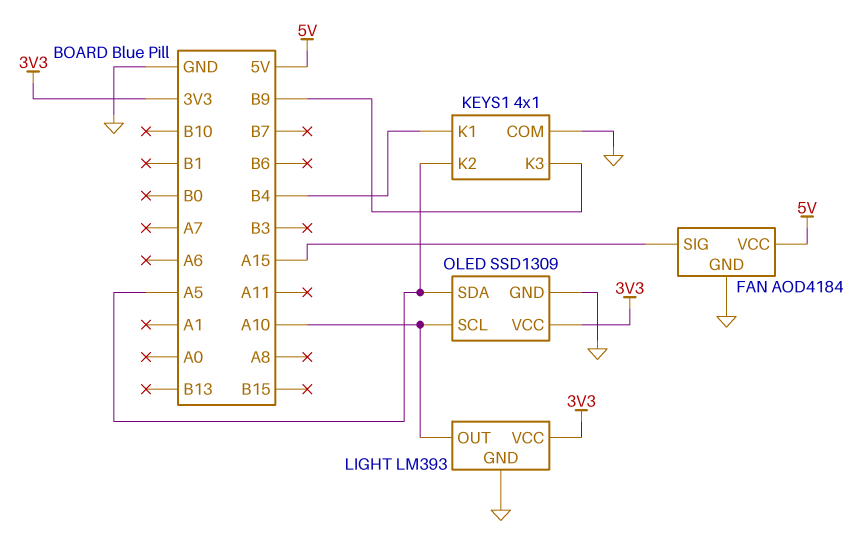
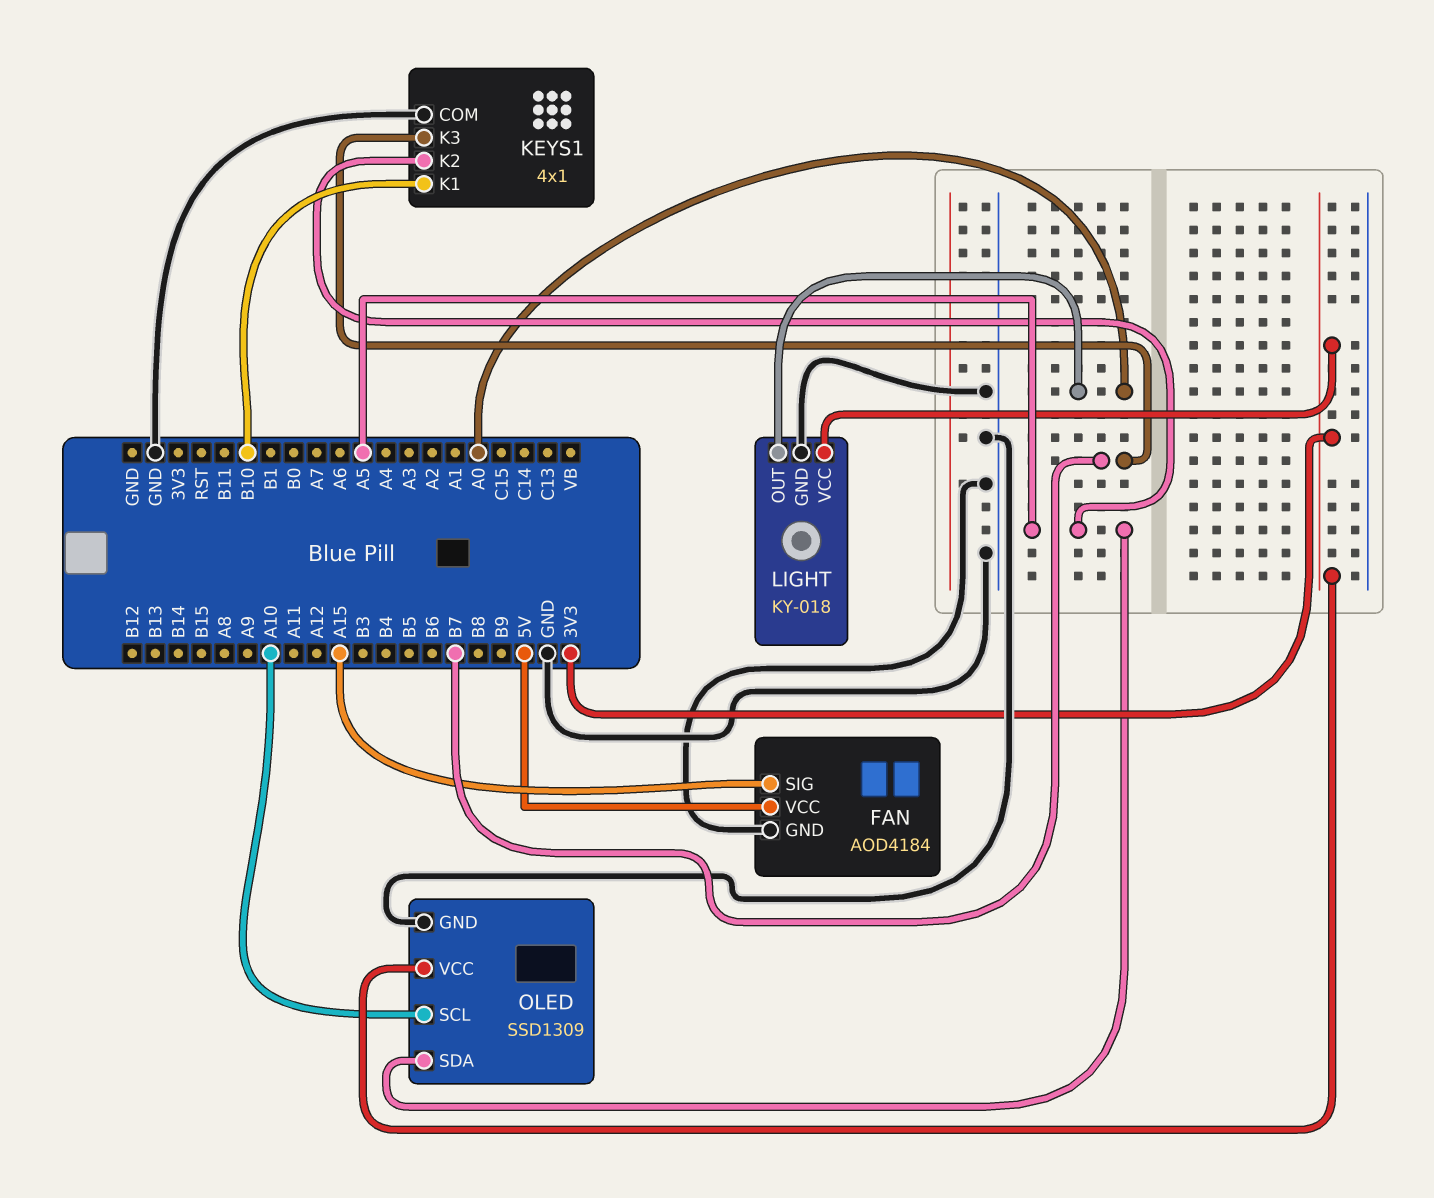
KEYS1 pin K1: B4 -> B10
KEYS1 pin K3: B9 -> B7
LIGHT: LM393 -> KY-018
LIGHT pin OUT: A10 -> A0

